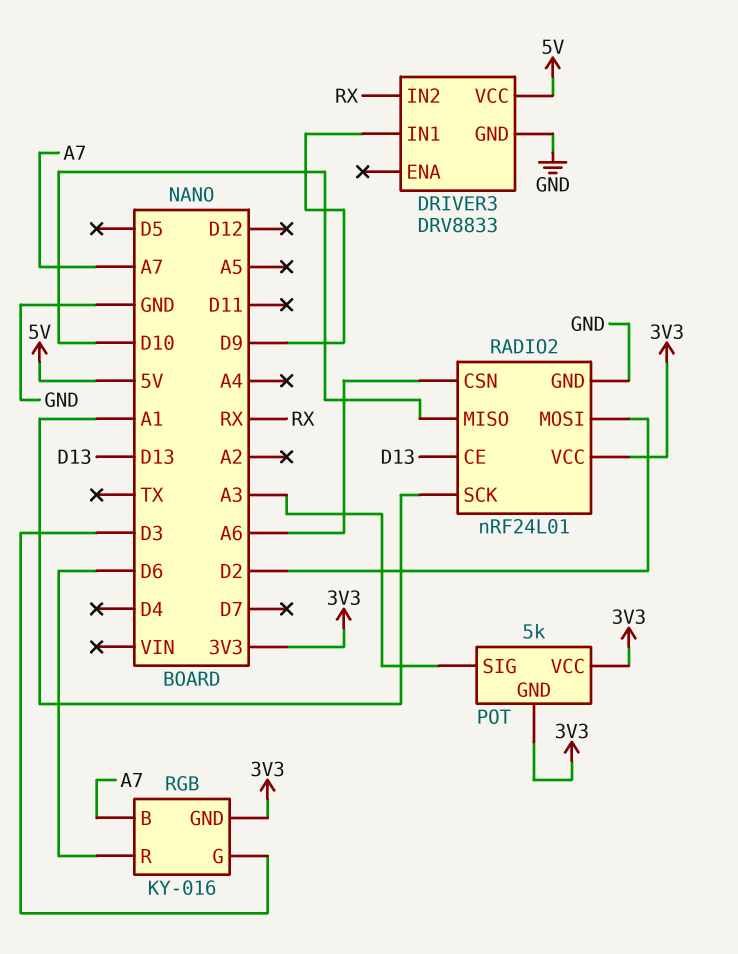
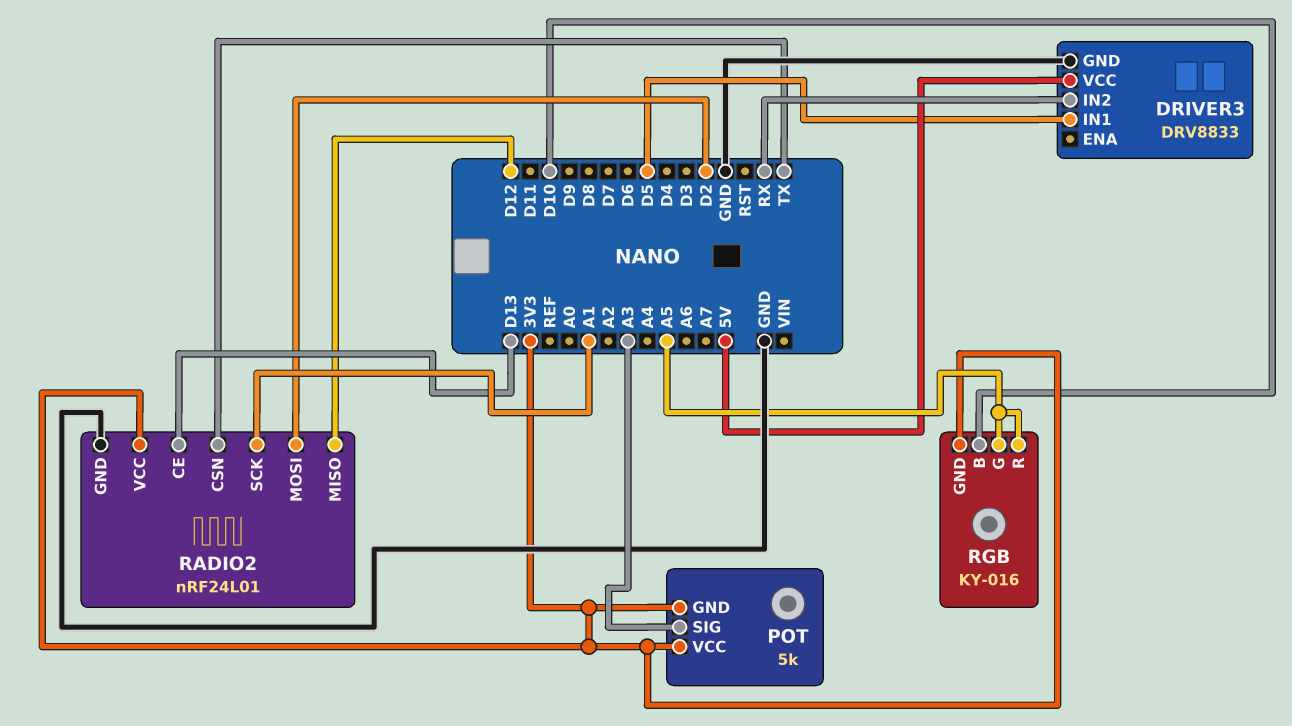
DRIVER3 pin IN1: D9 -> D5
RADIO2 pin CSN: A6 -> TX
RADIO2 pin MISO: D10 -> D12
RGB pin B: A7 -> D10
RGB pin G: D3 -> A5
RGB pin R: D6 -> A5

